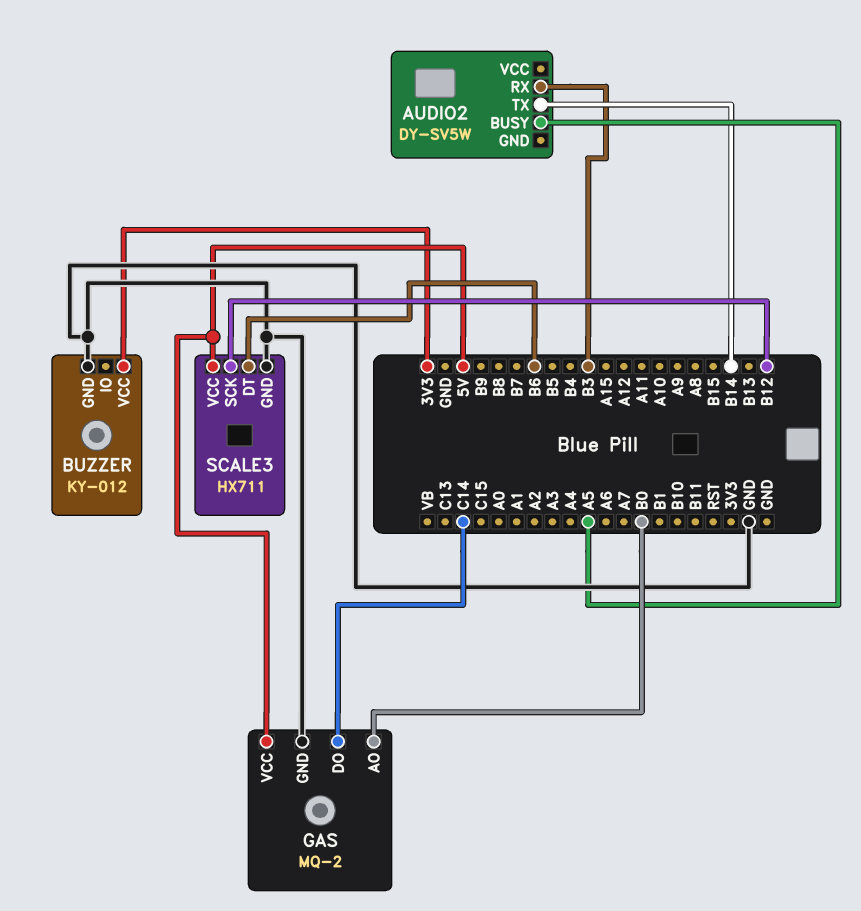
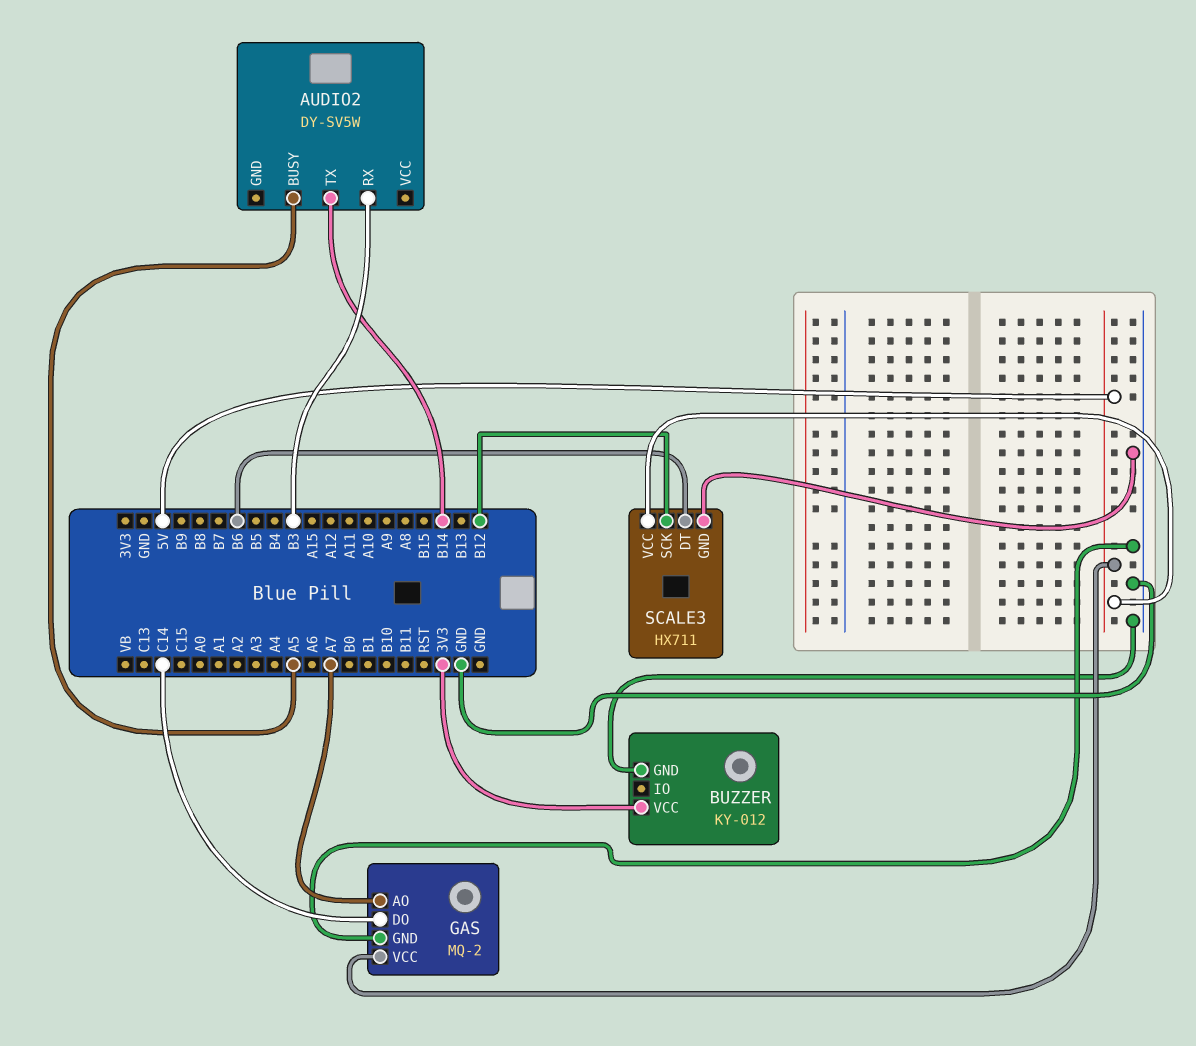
GAS pin AO: B0 -> A7

